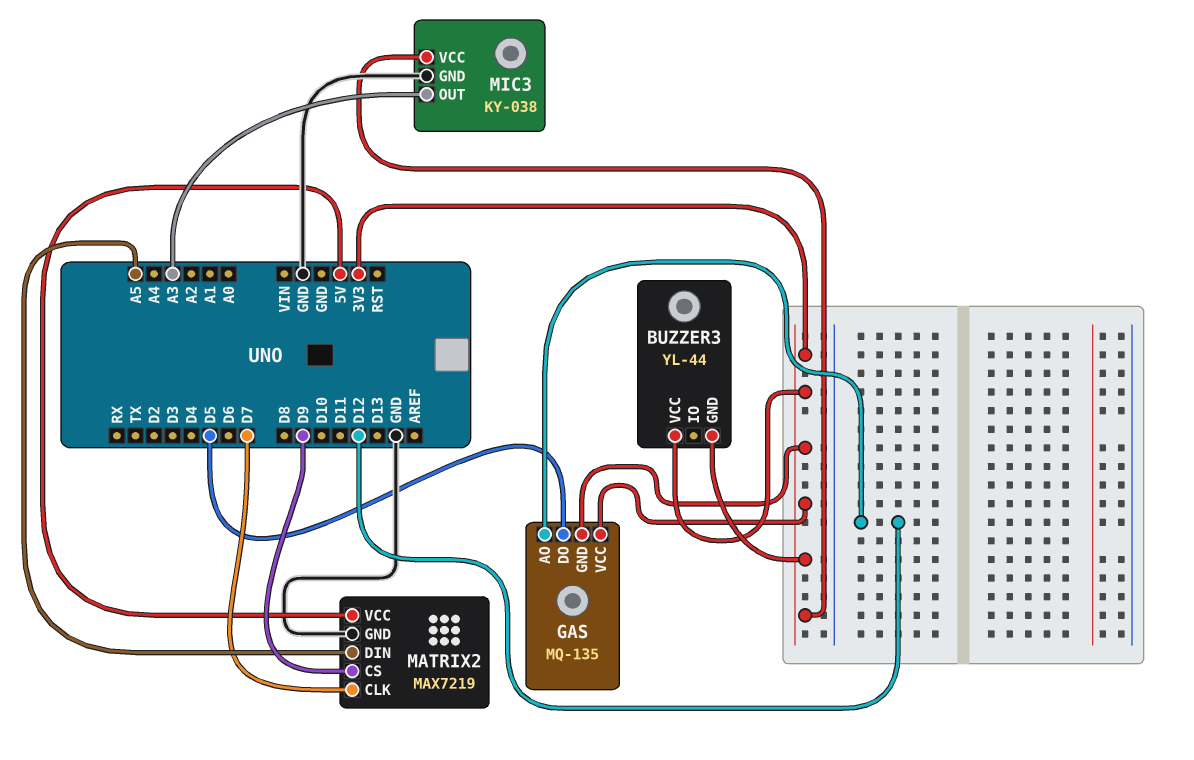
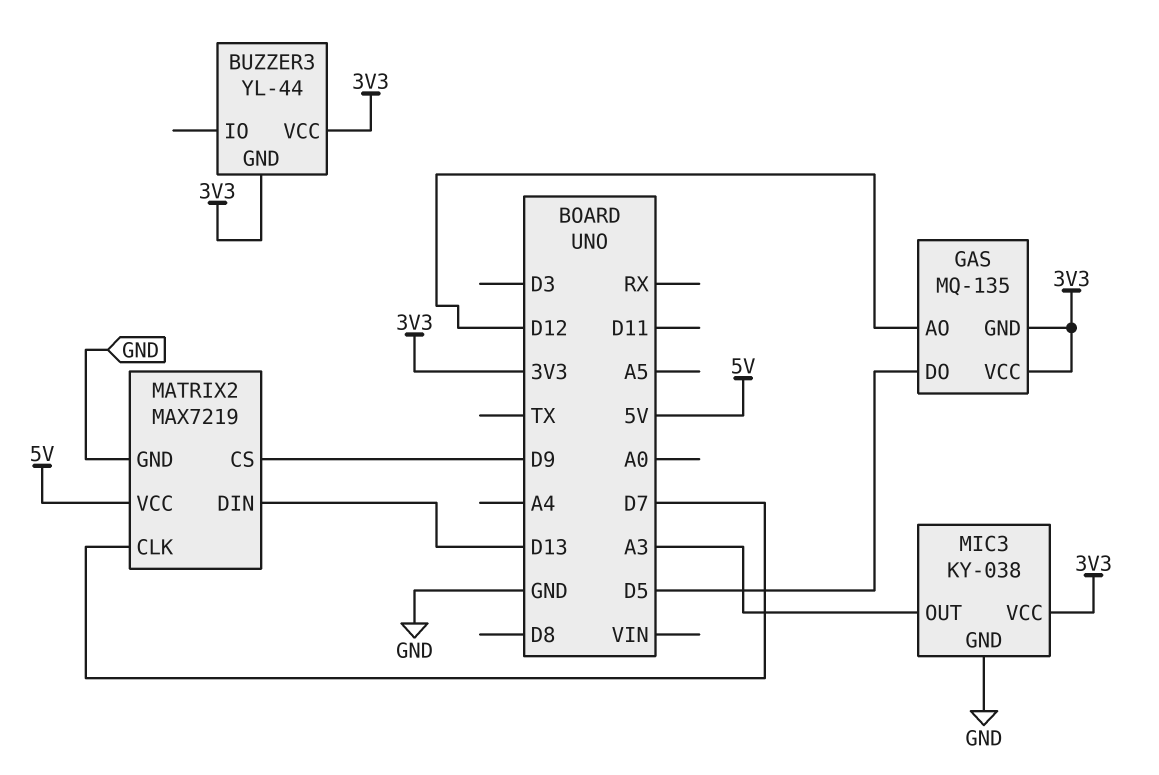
MATRIX2 pin DIN: A5 -> D13

